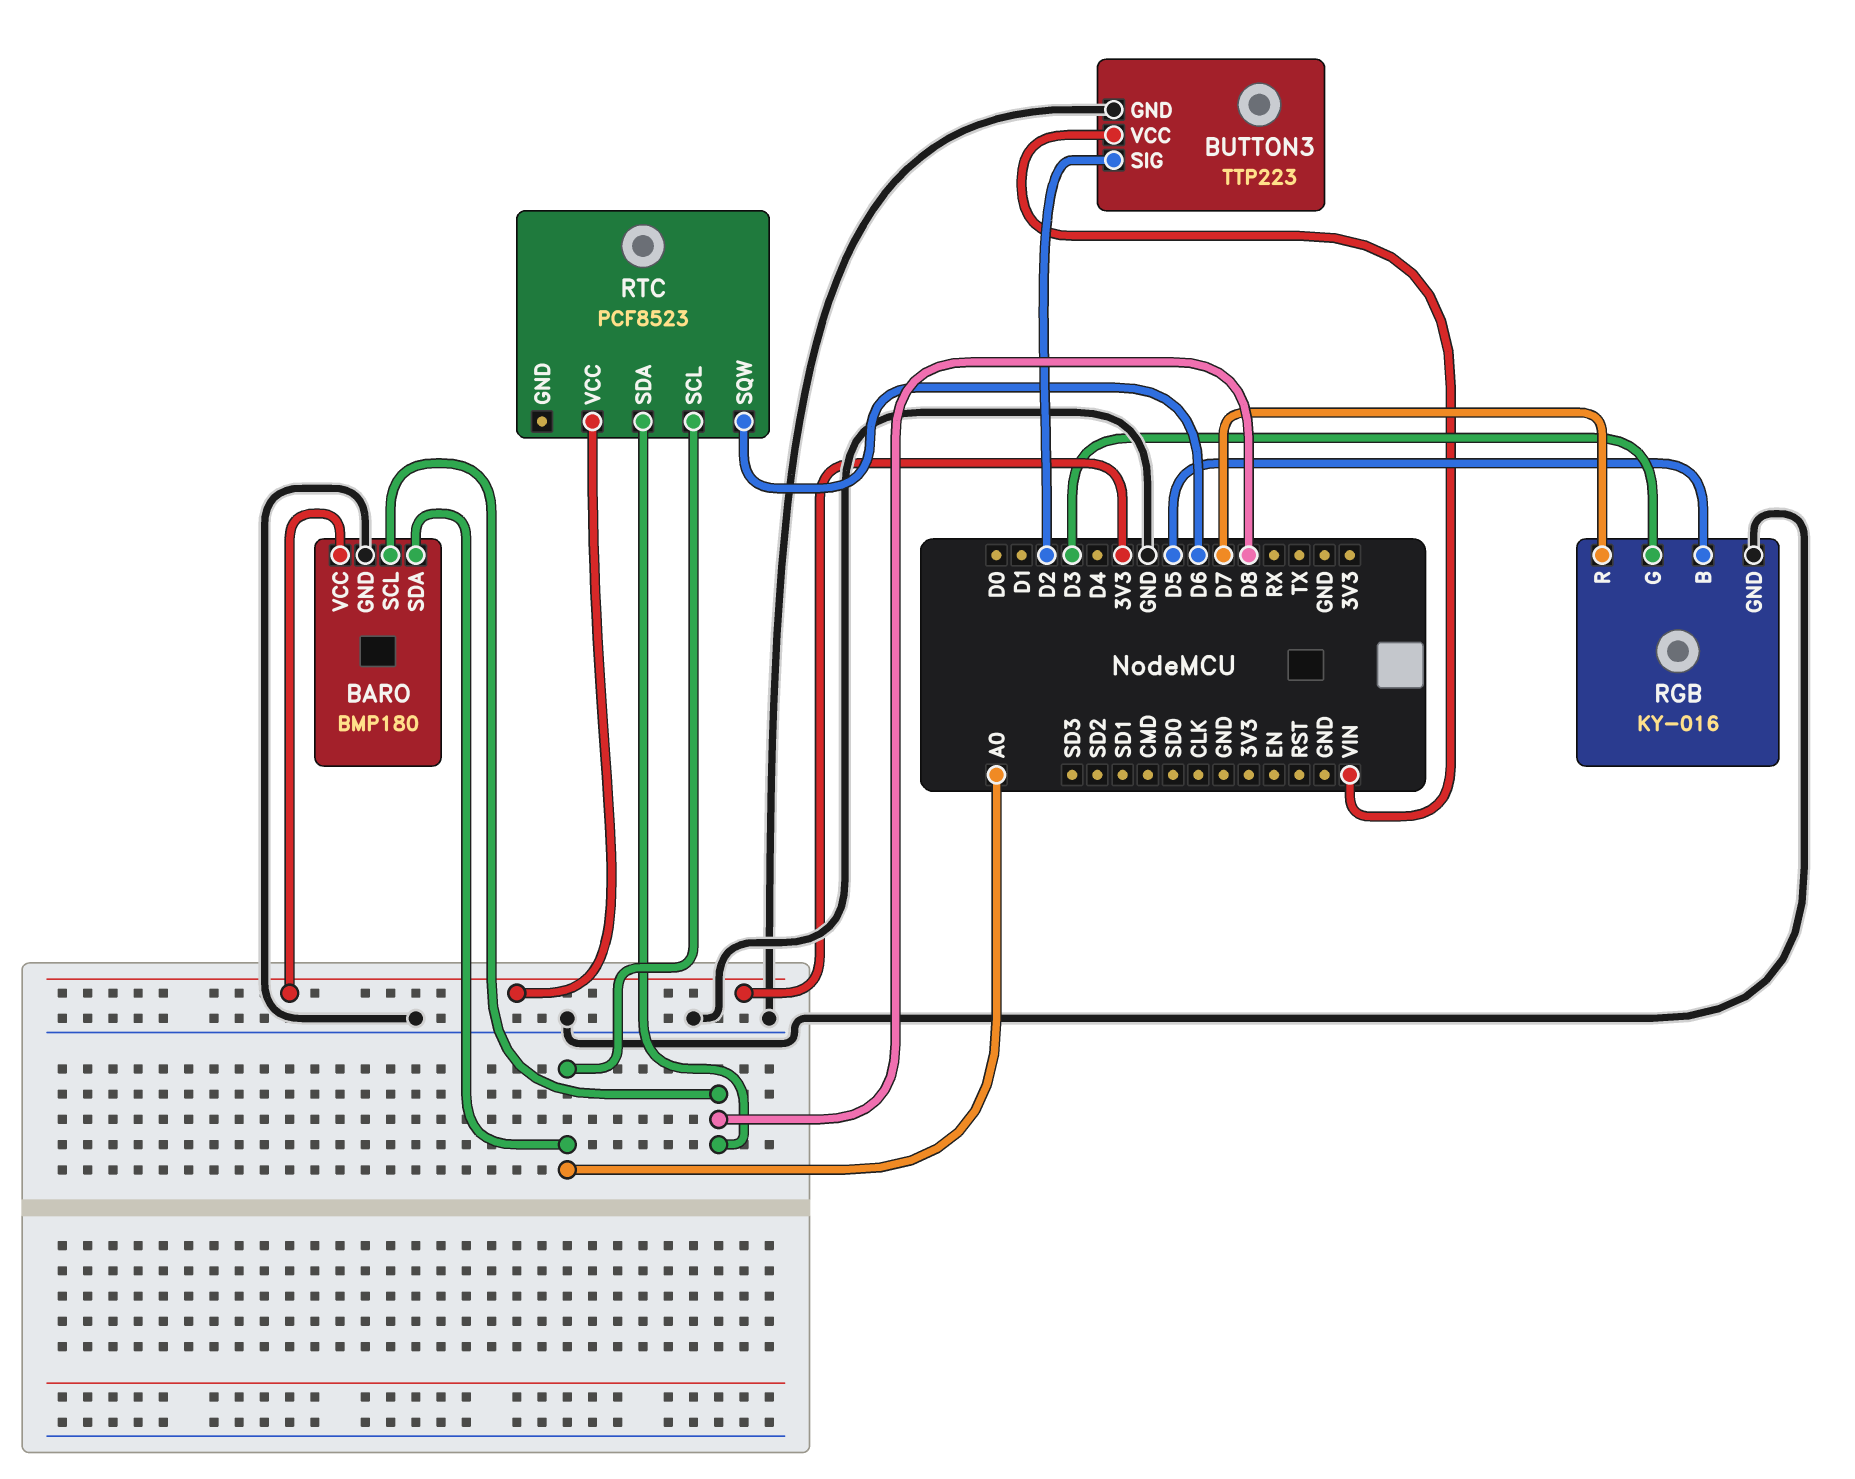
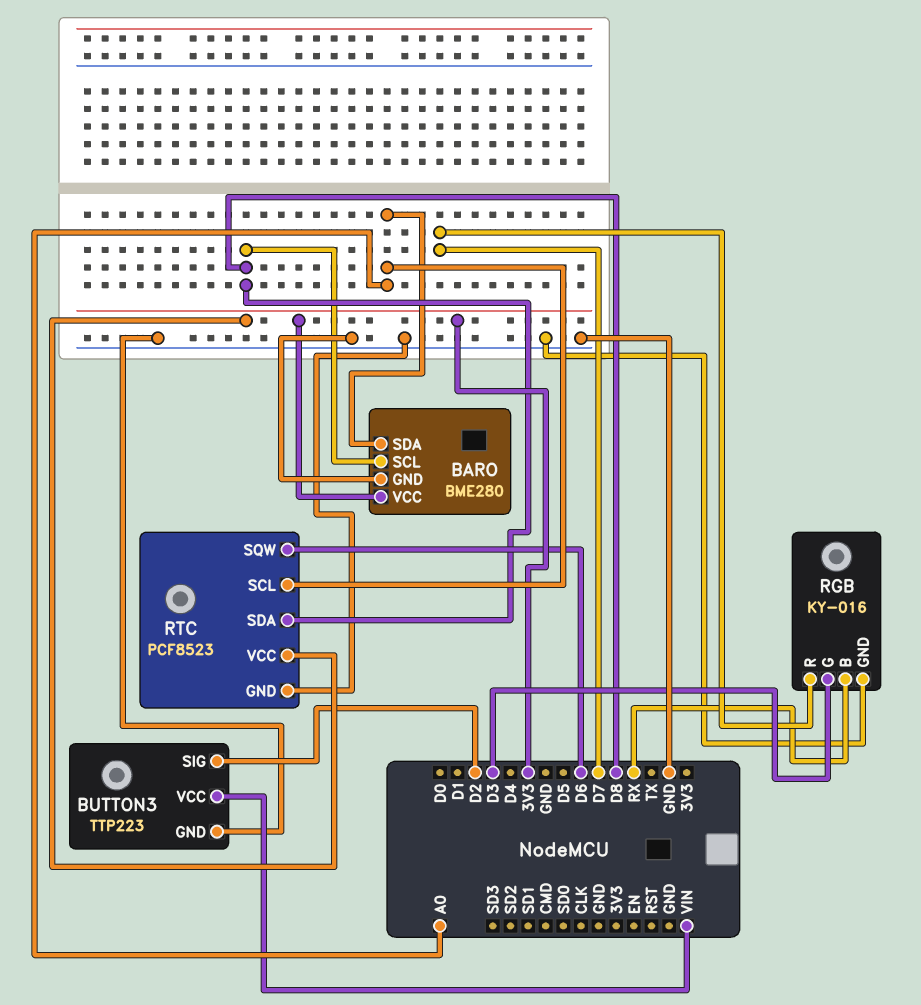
BARO: BMP180 -> BME280
RGB pin B: D5 -> RX
RTC pin GND: none -> GND

